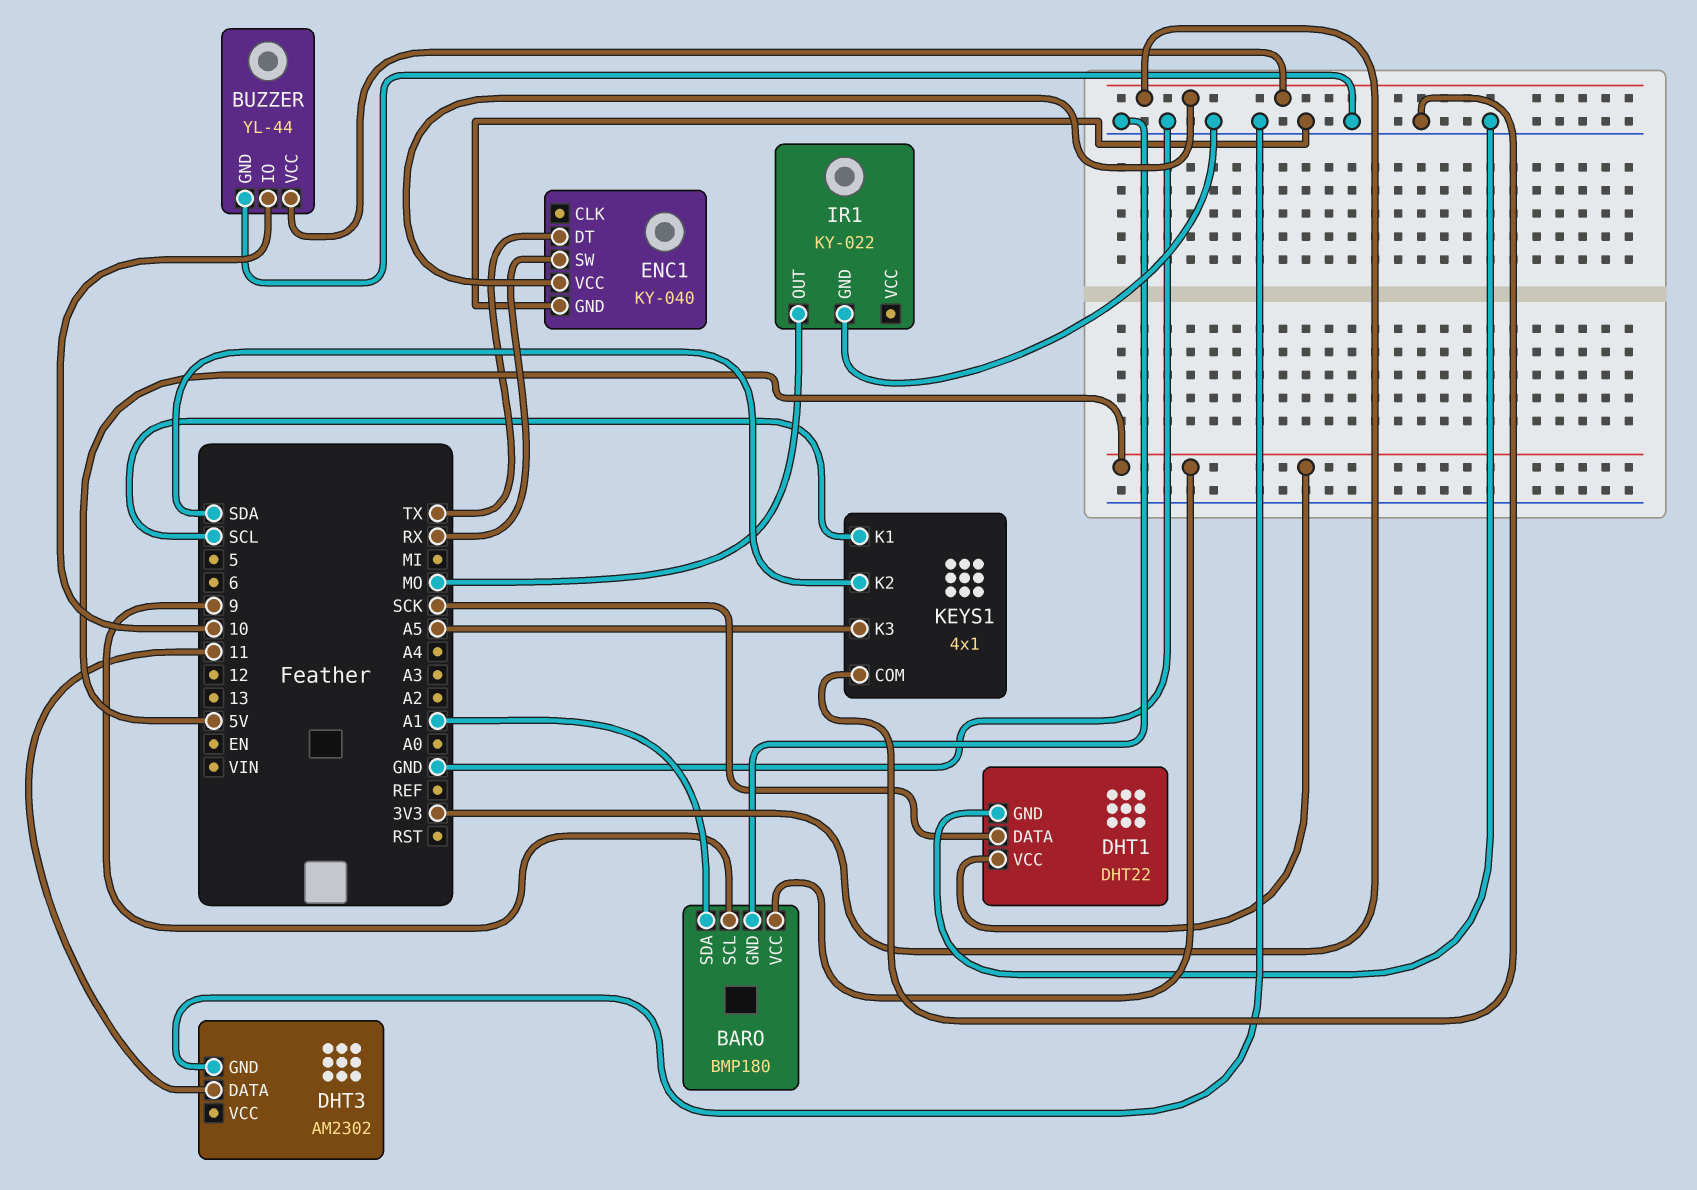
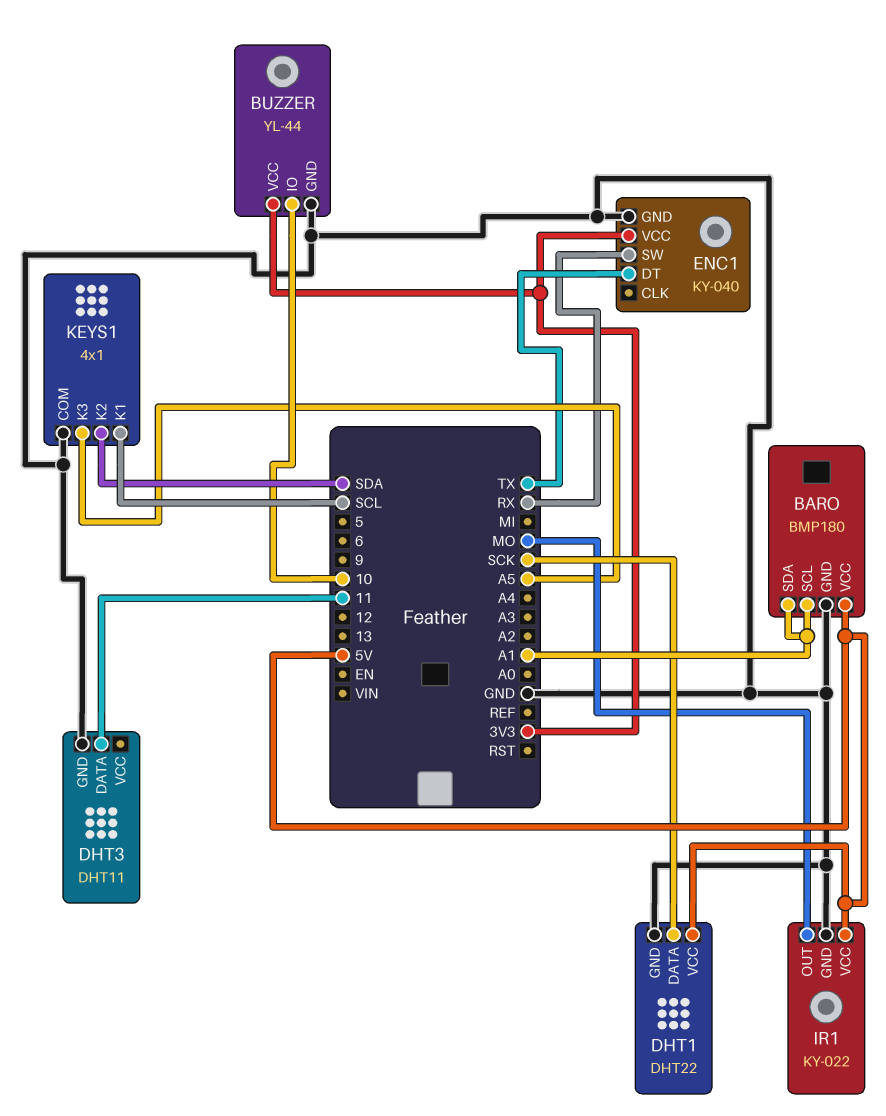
BARO pin SCL: 9 -> A1
DHT3: AM2302 -> DHT11
IR1 pin VCC: none -> 5V

